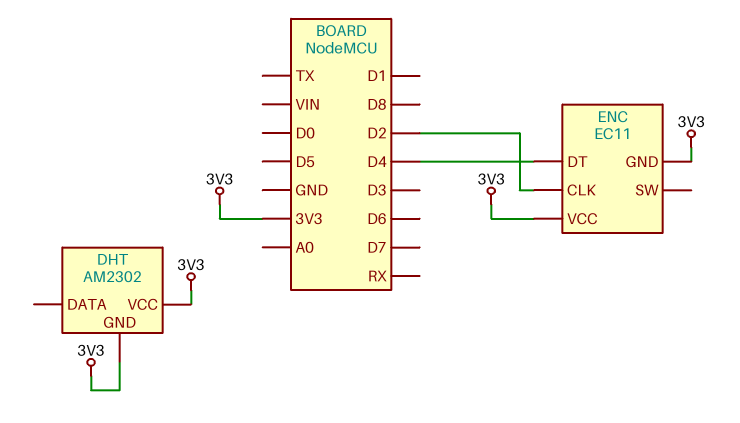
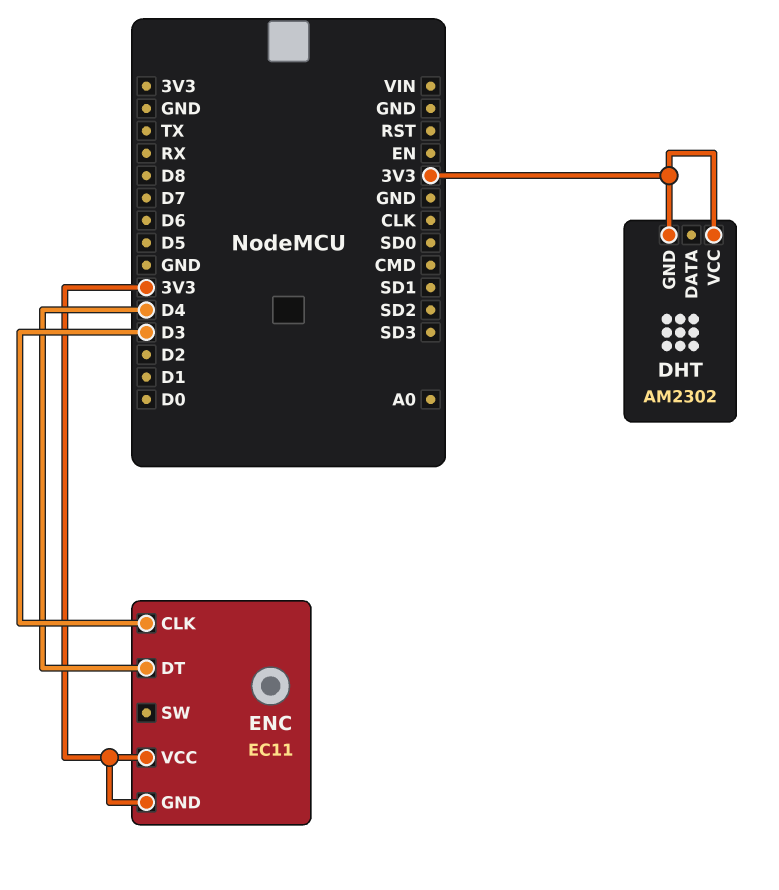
ENC pin CLK: D2 -> D3

